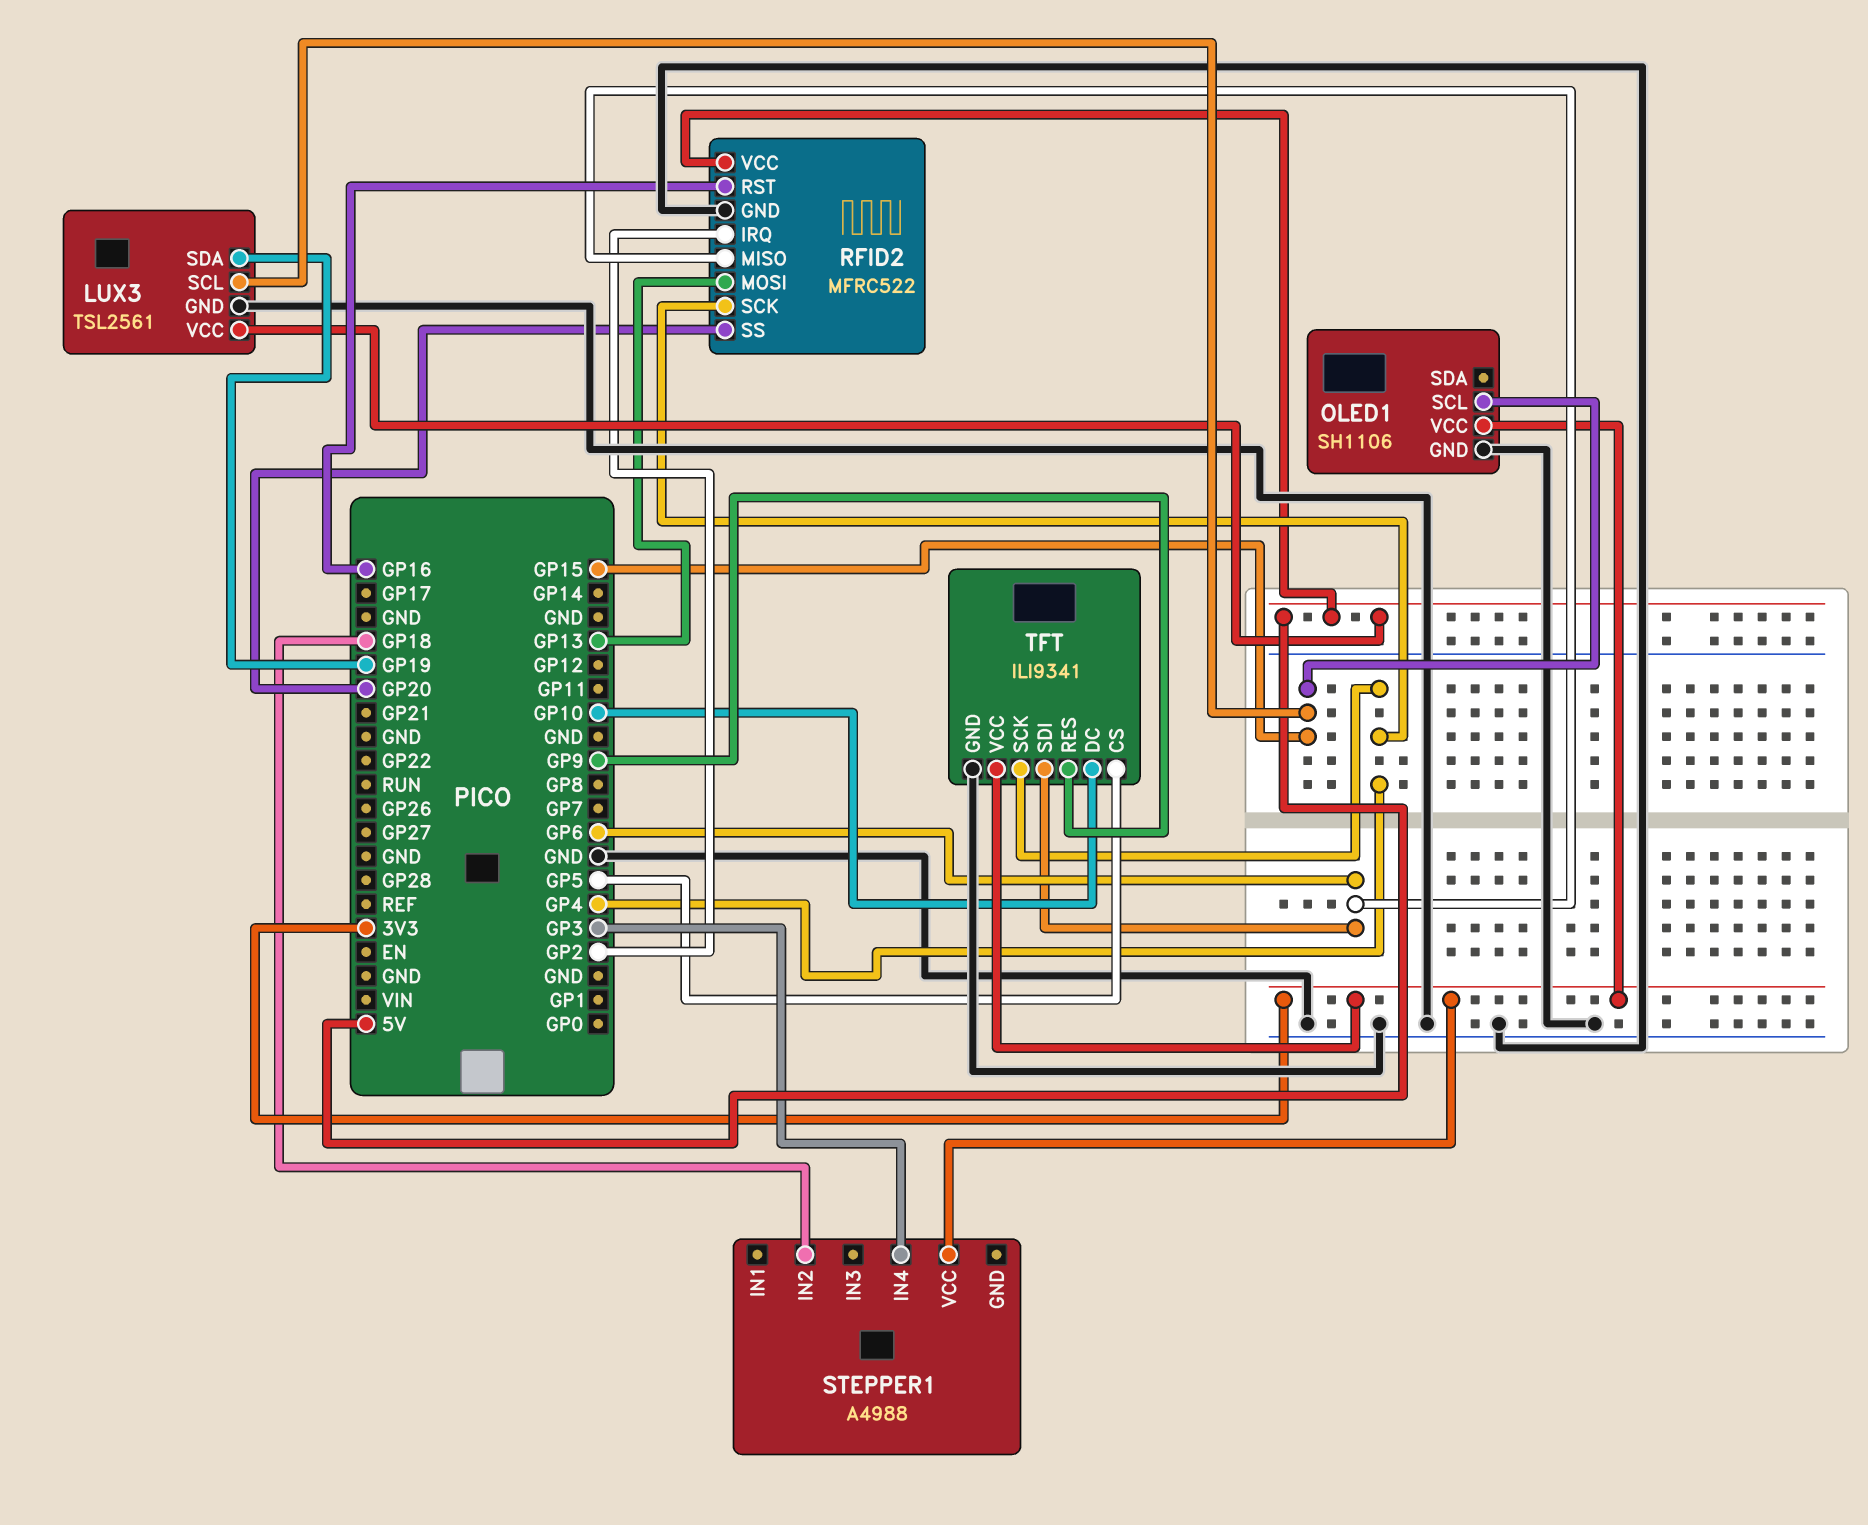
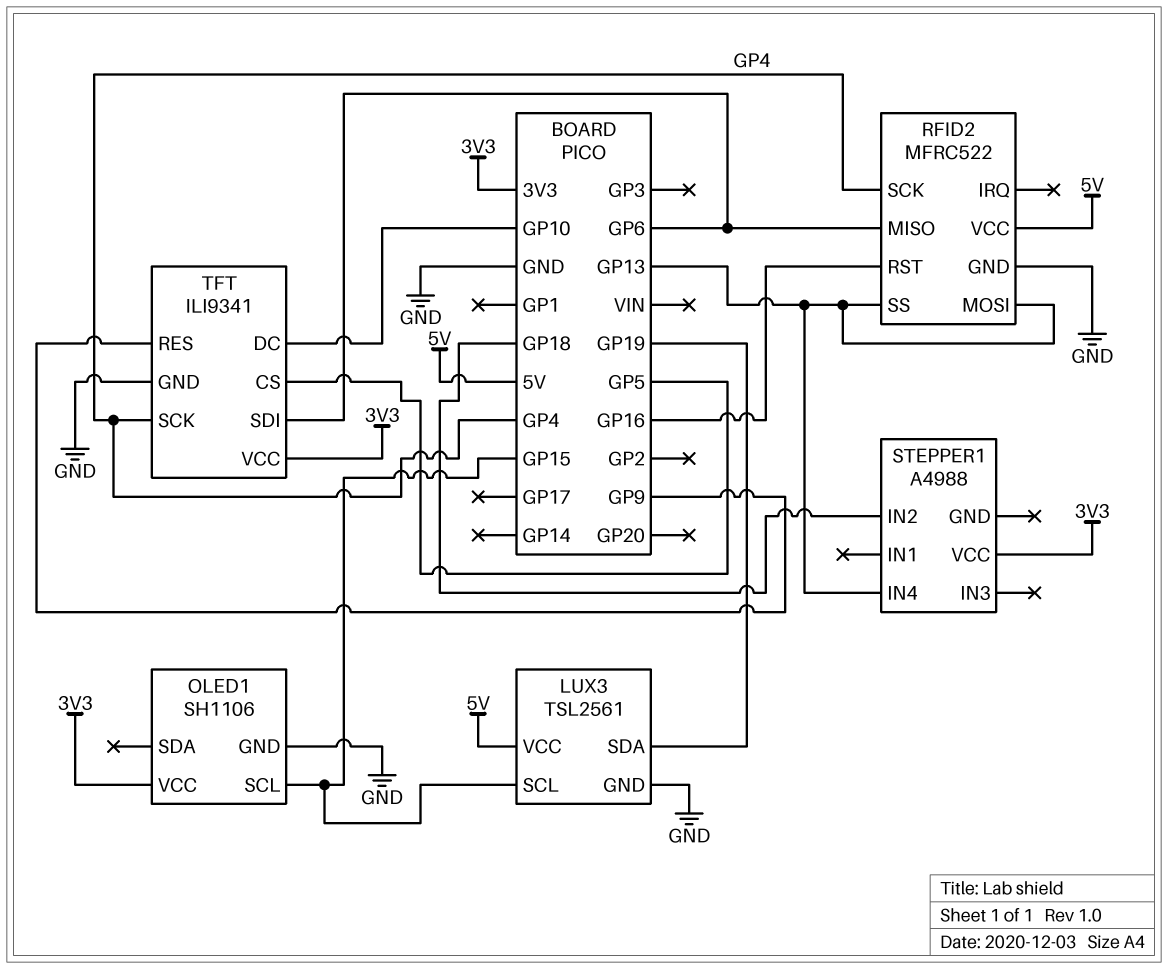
RFID2 pin IRQ: GP2 -> none
RFID2 pin SS: GP20 -> GP13
STEPPER1 pin IN4: GP3 -> GP13

